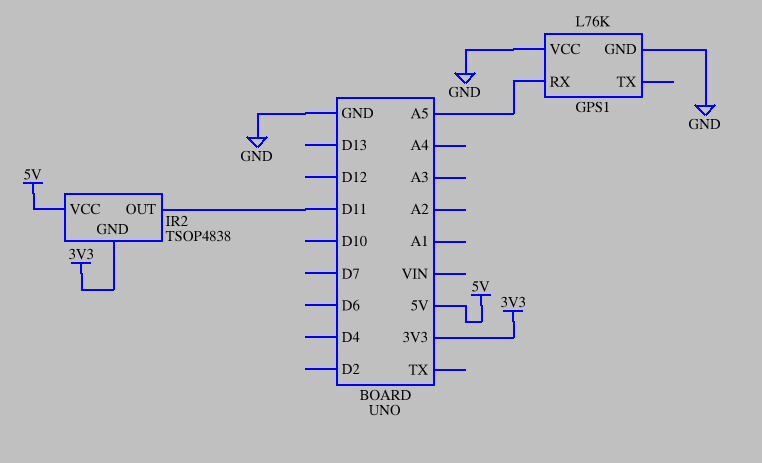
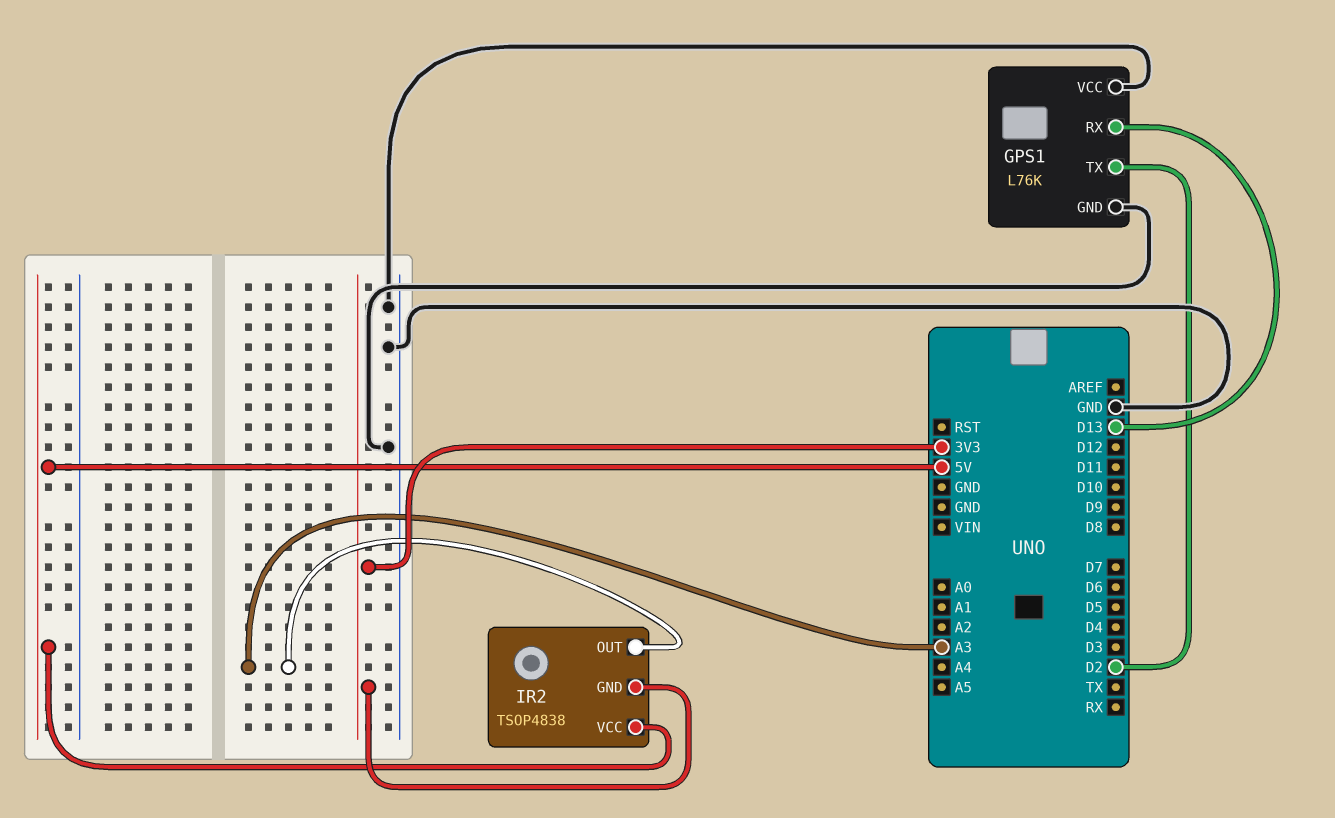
GPS1 pin RX: A5 -> D13
GPS1 pin TX: none -> D2
IR2 pin OUT: D11 -> A3

